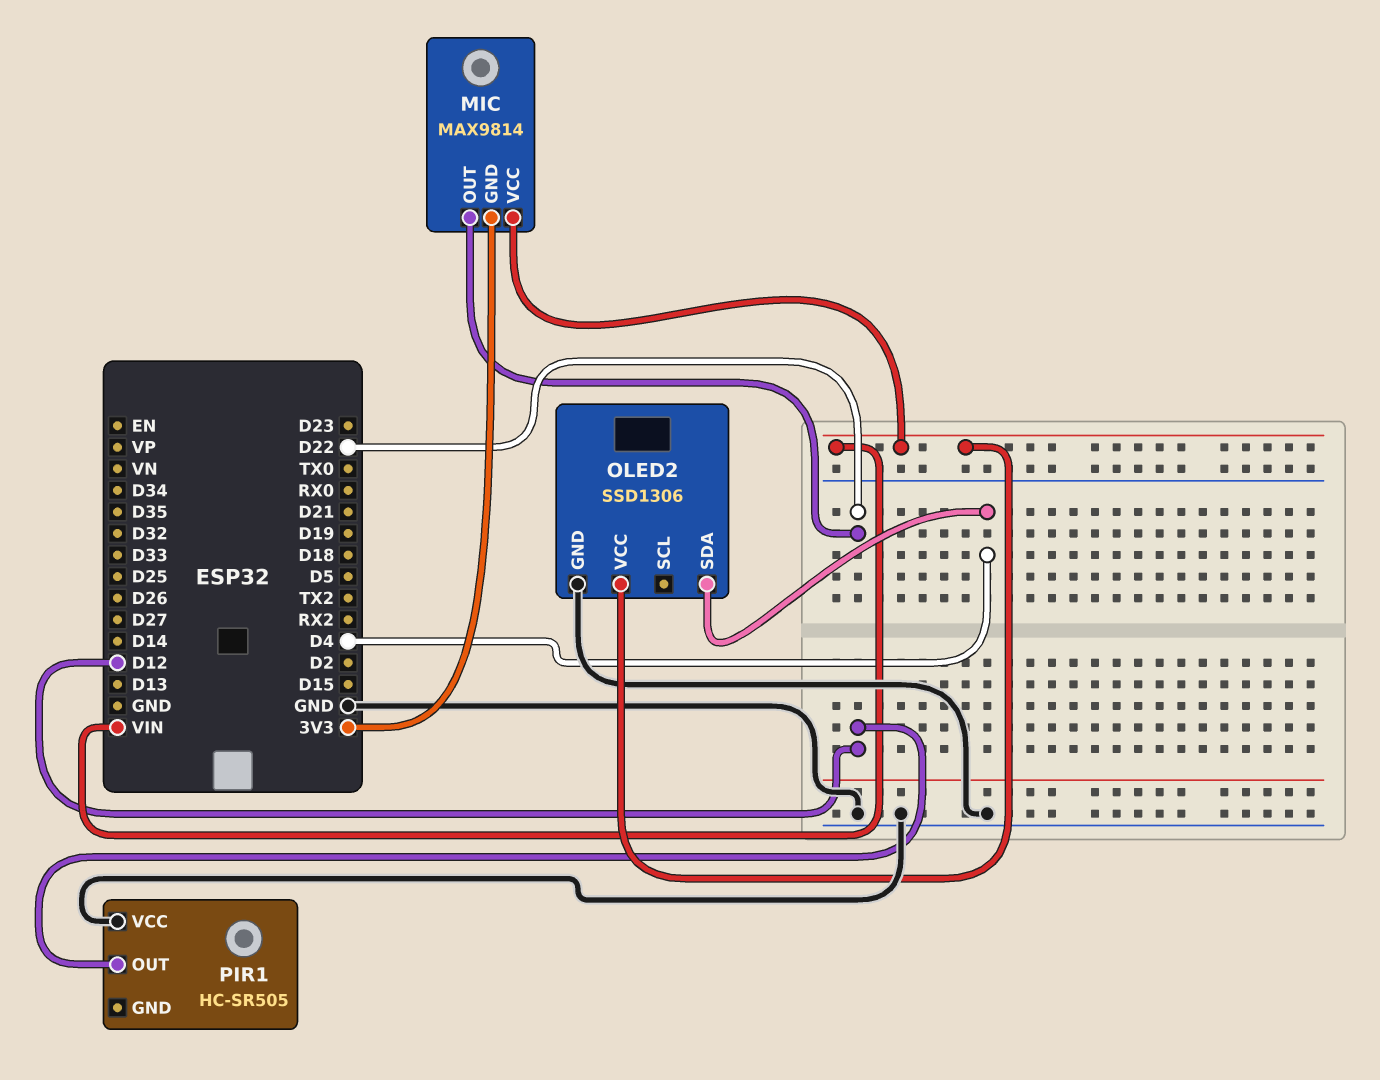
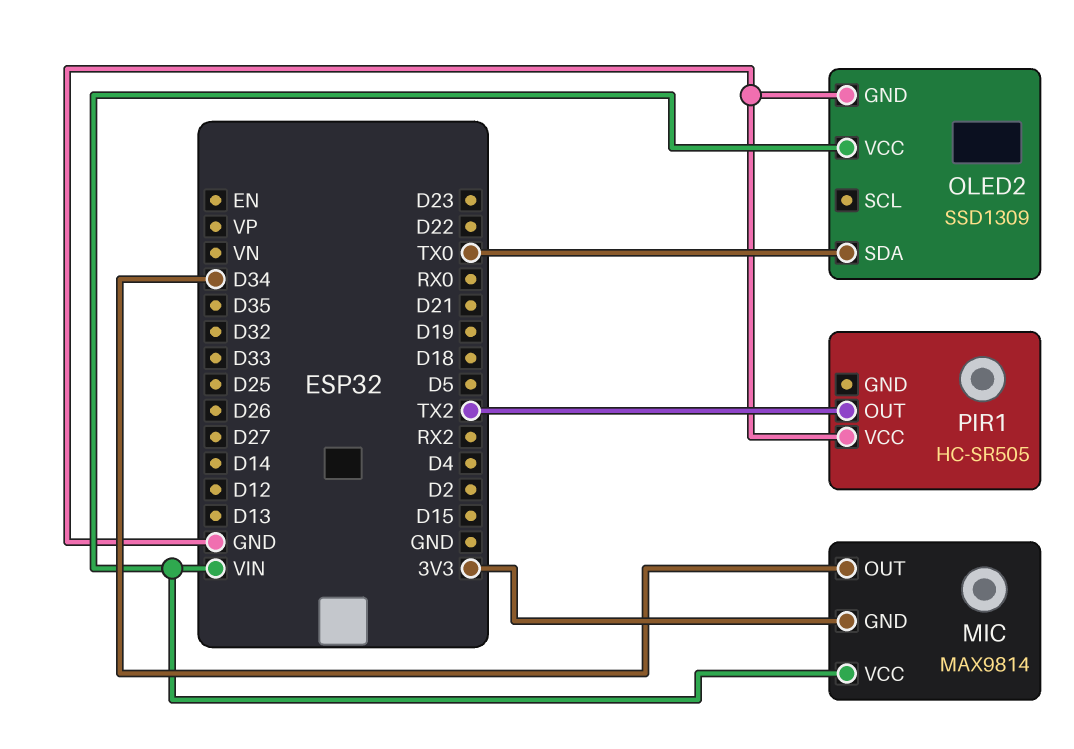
MIC pin OUT: D22 -> D34
OLED2: SSD1306 -> SSD1309
OLED2 pin SDA: D4 -> TX0
PIR1 pin OUT: D12 -> TX2

